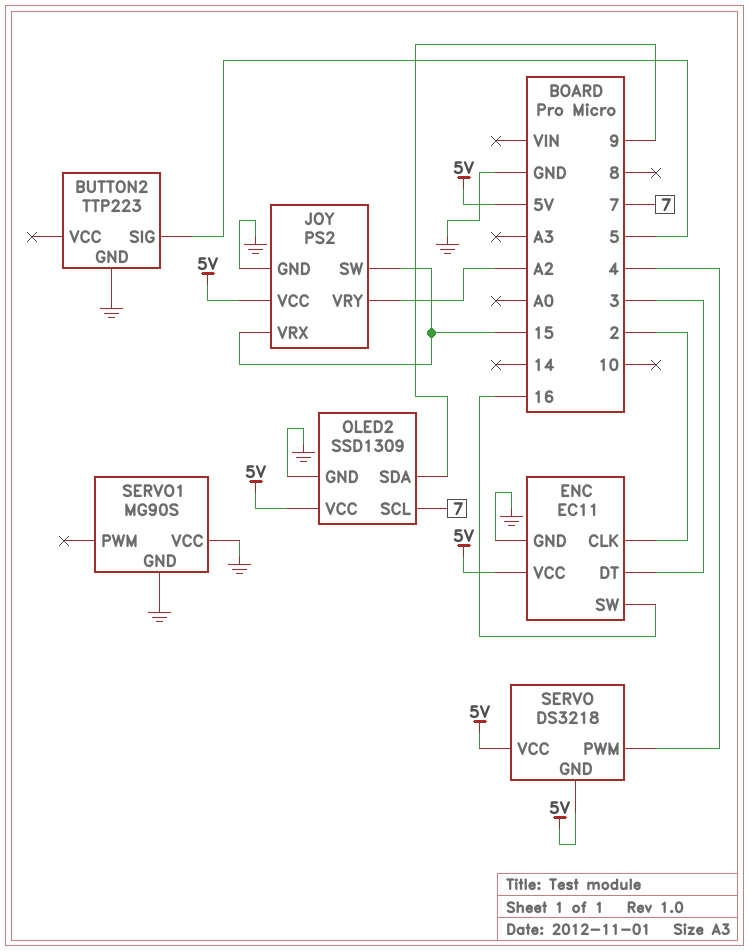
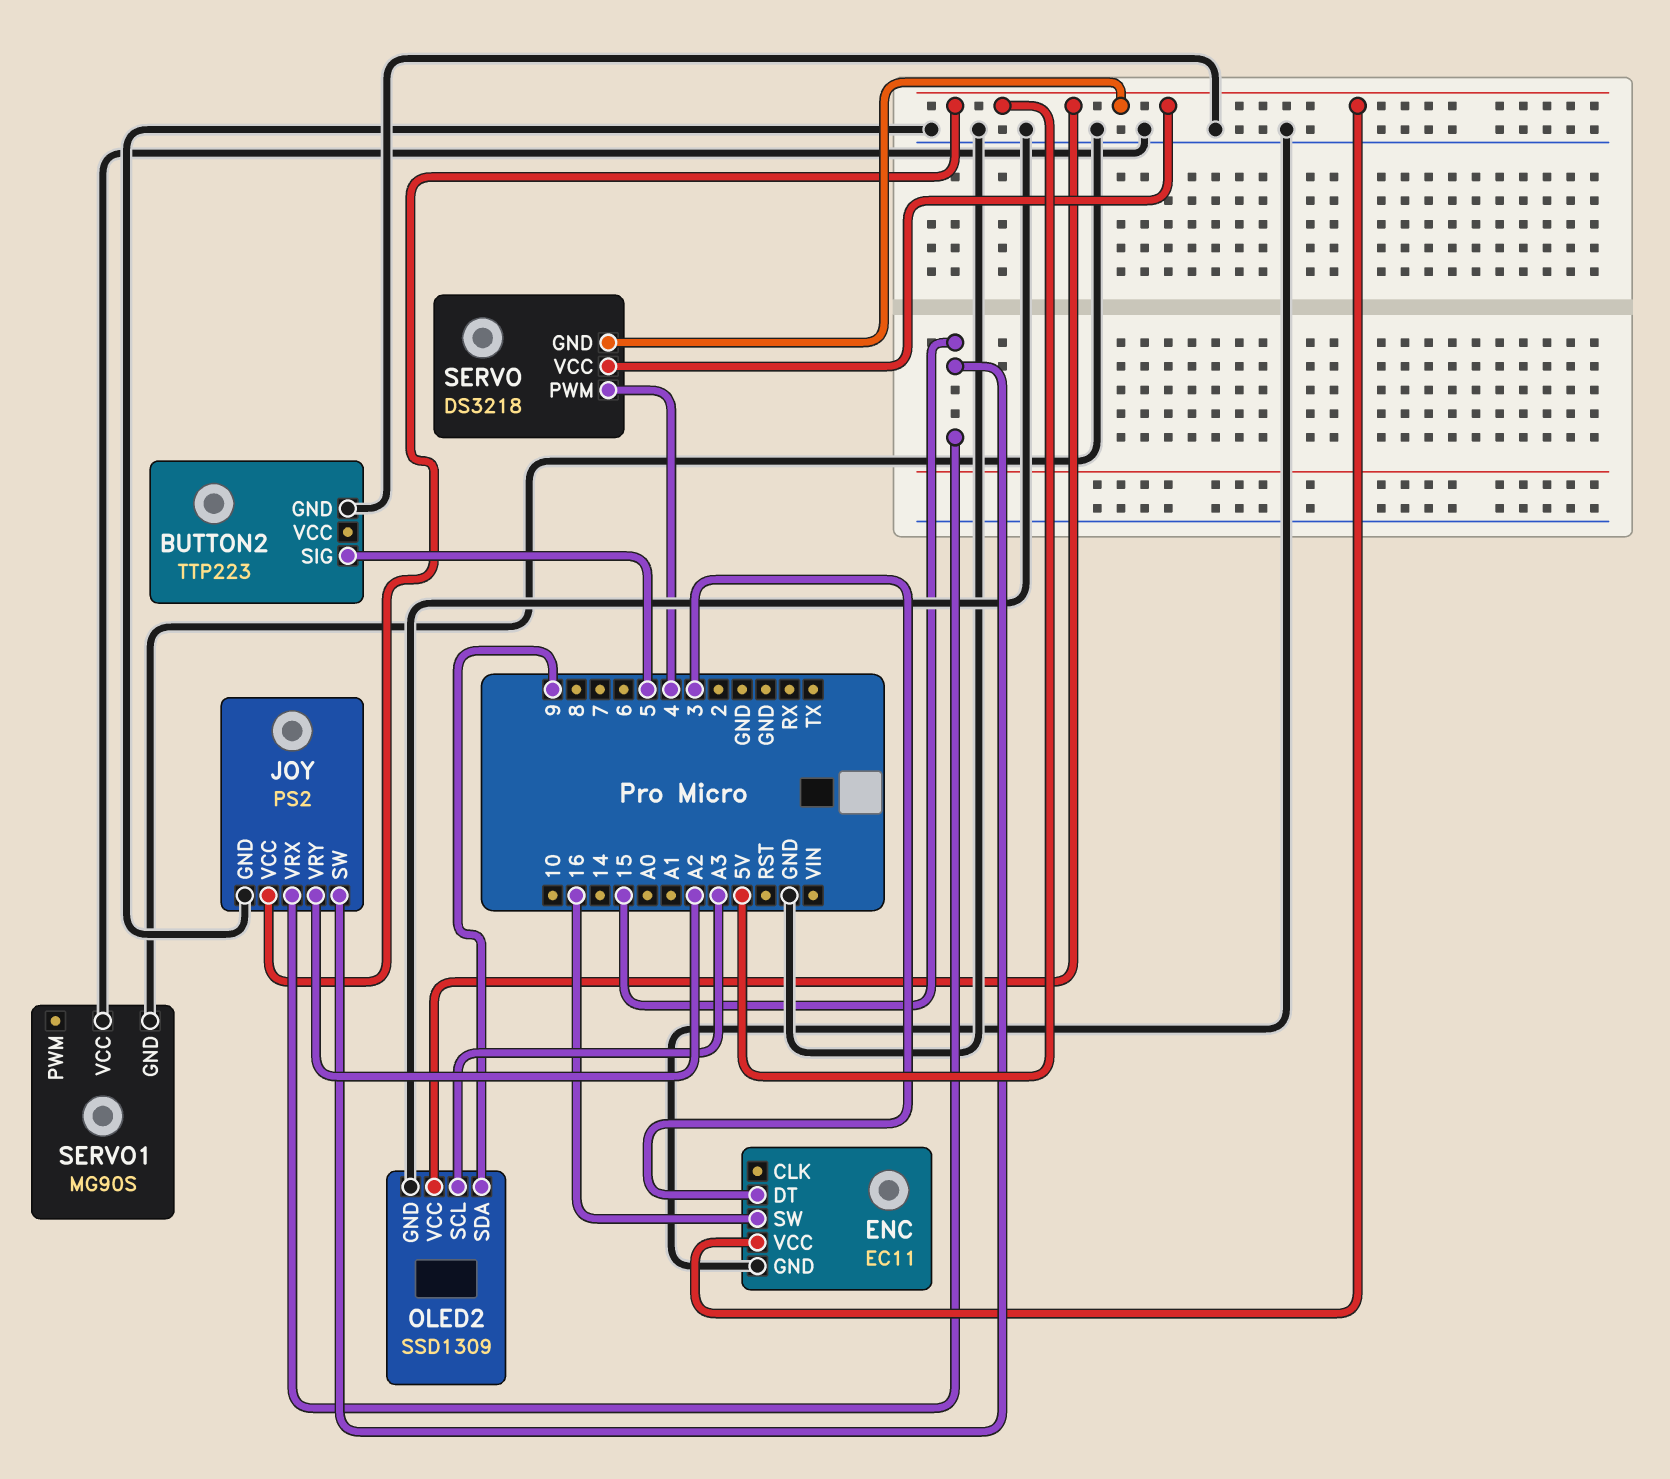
ENC pin CLK: 2 -> none
OLED2 pin SCL: 7 -> A3

